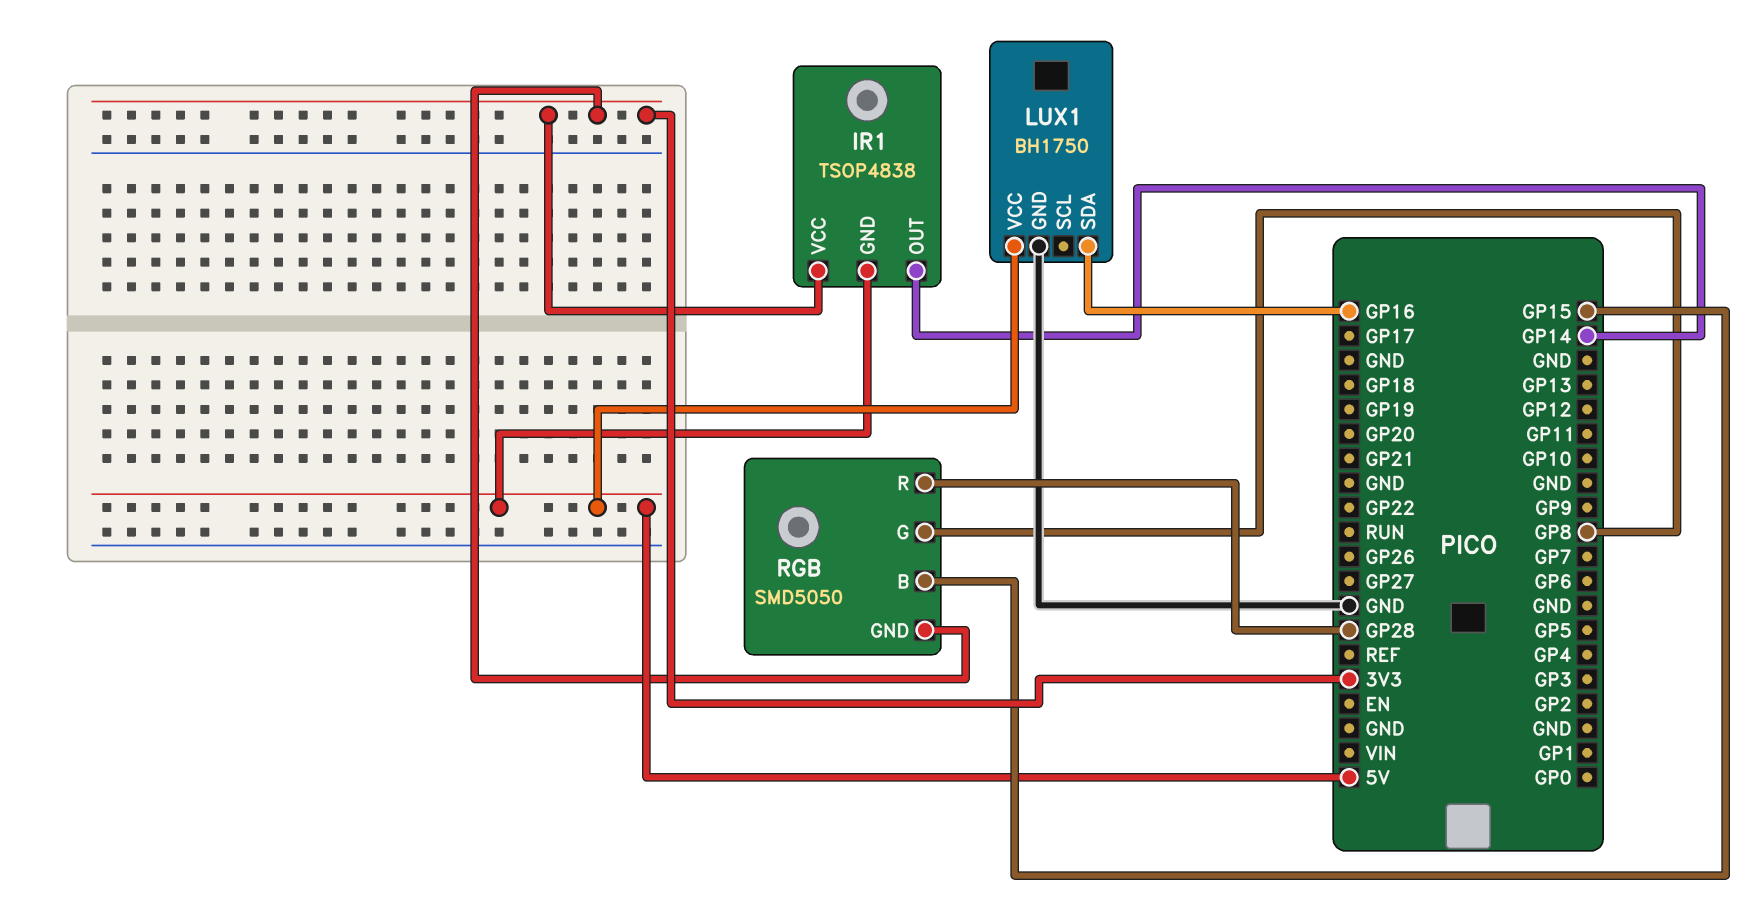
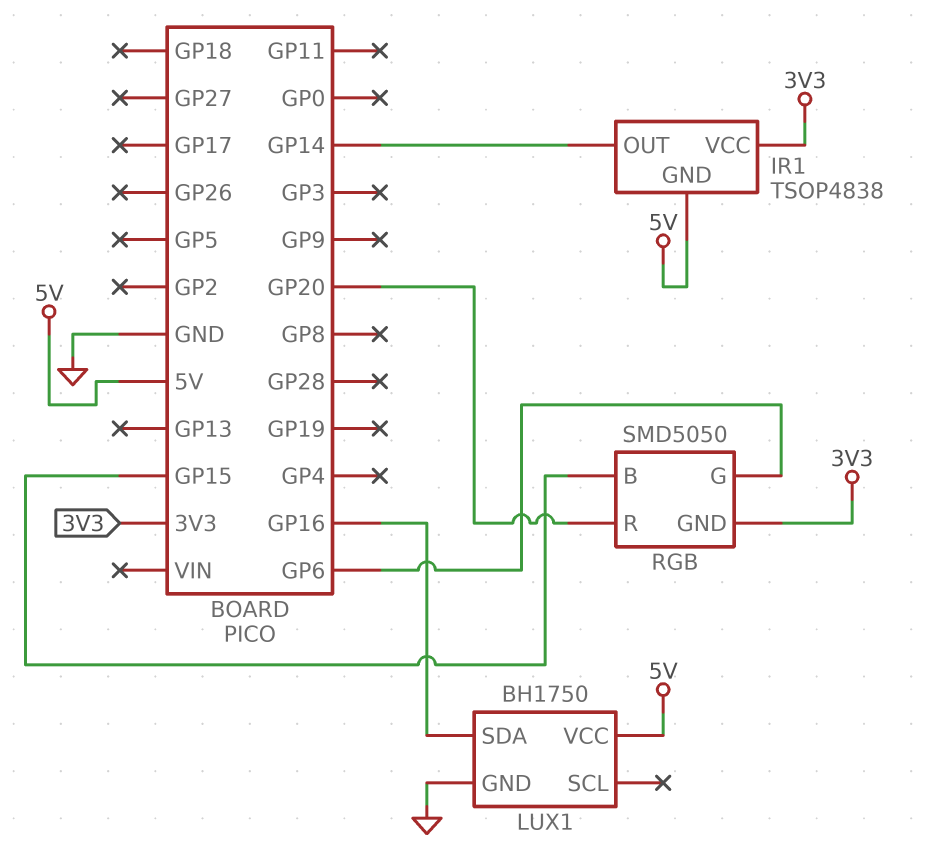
RGB pin G: GP8 -> GP6
RGB pin R: GP28 -> GP20

